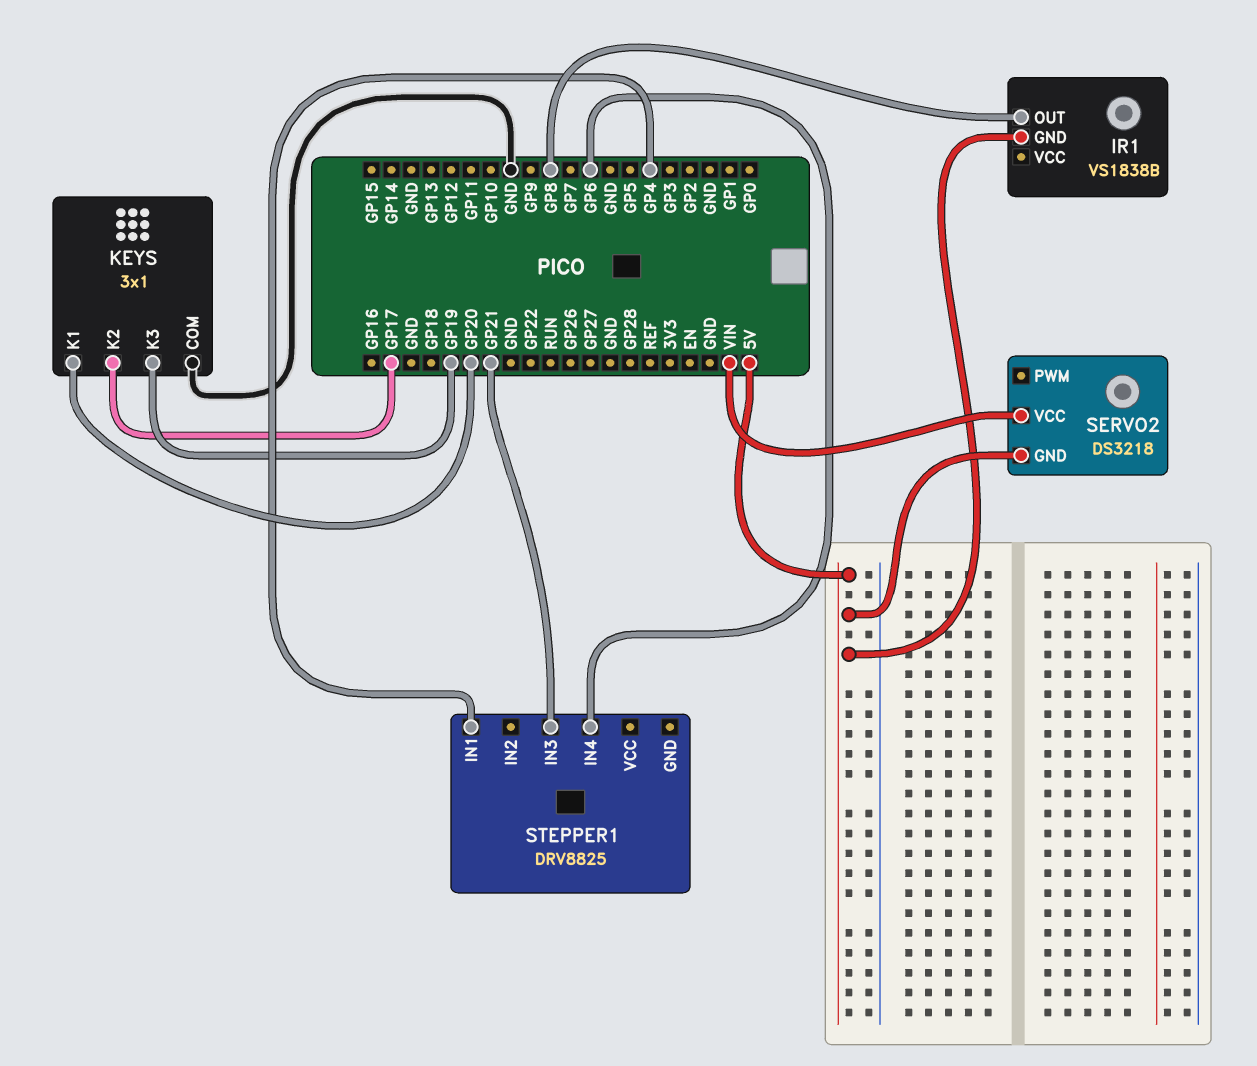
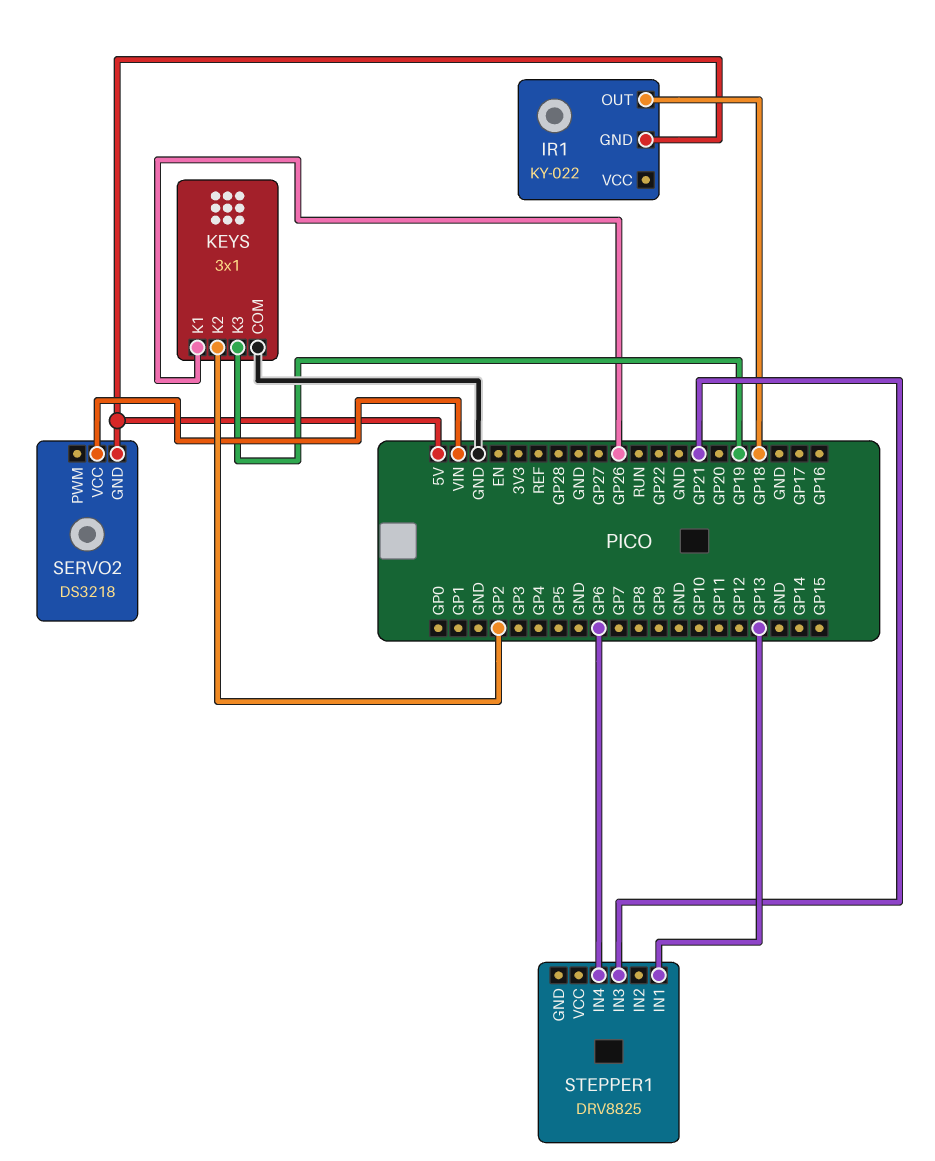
IR1: VS1838B -> KY-022
IR1 pin OUT: GP8 -> GP18
KEYS pin K1: GP20 -> GP26
KEYS pin K2: GP17 -> GP2
STEPPER1 pin IN1: GP4 -> GP13

